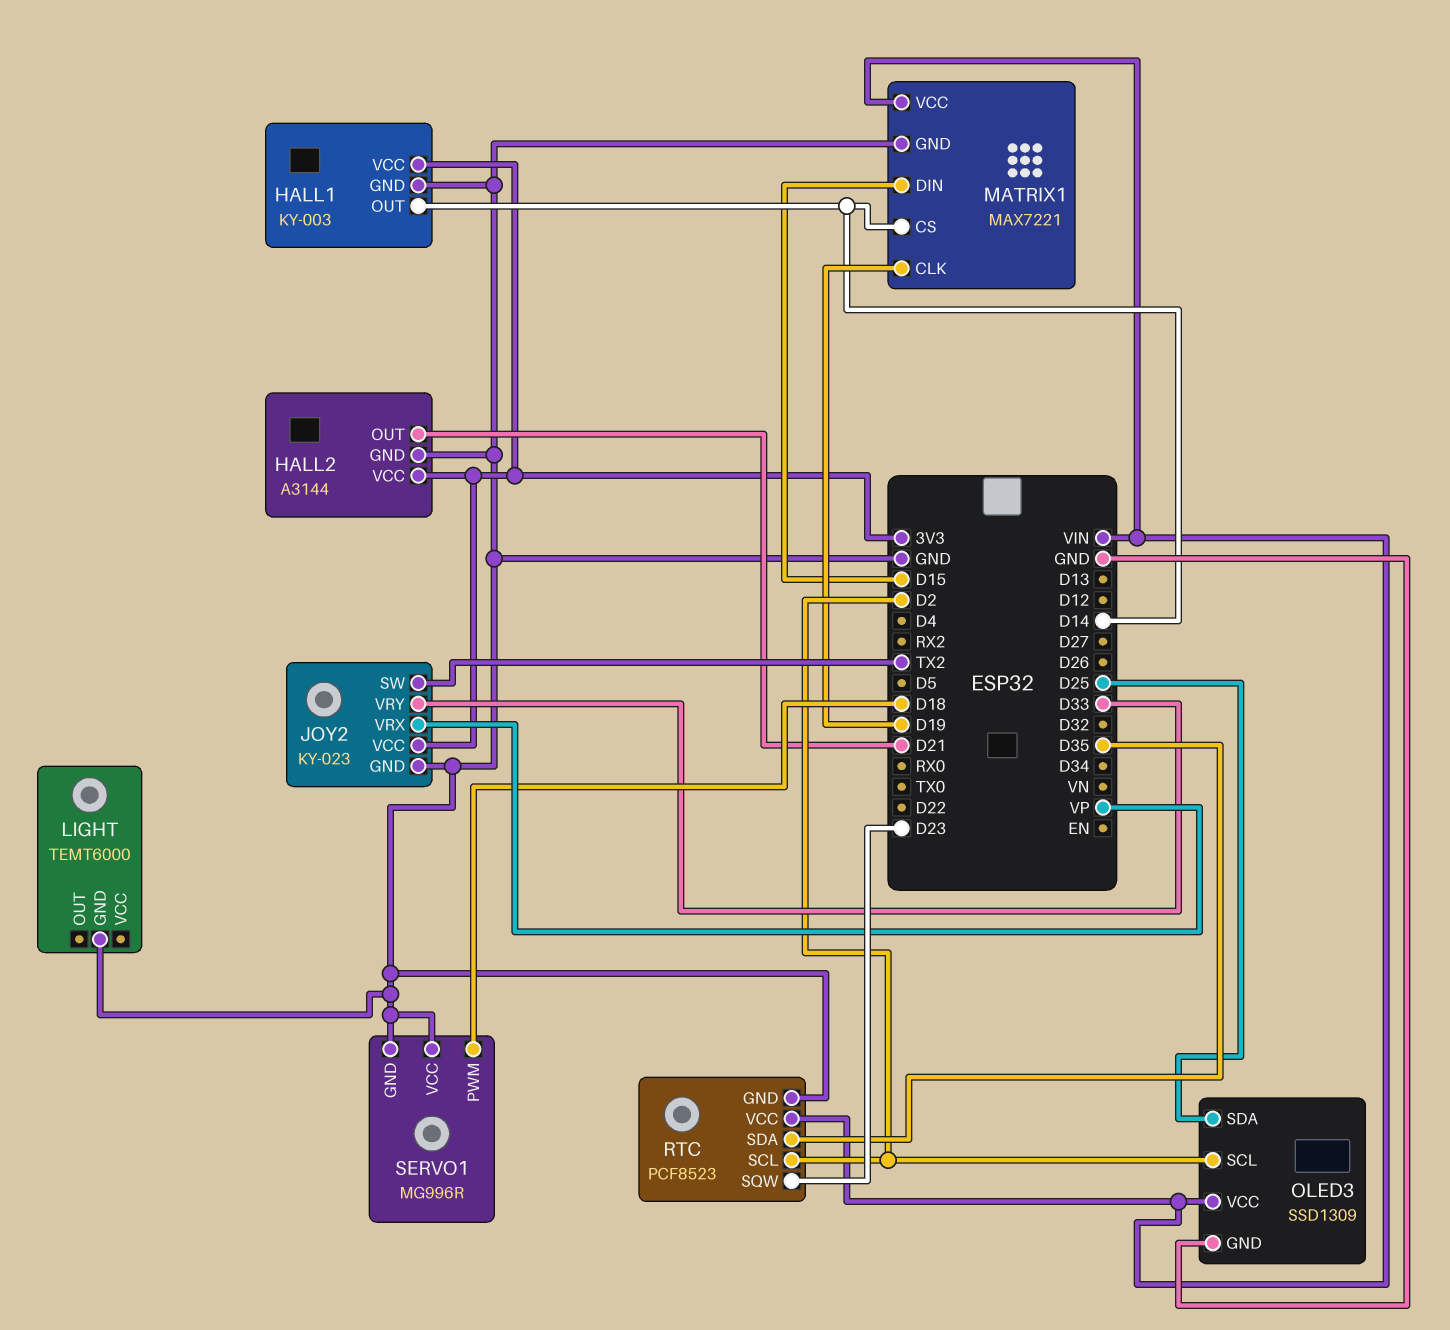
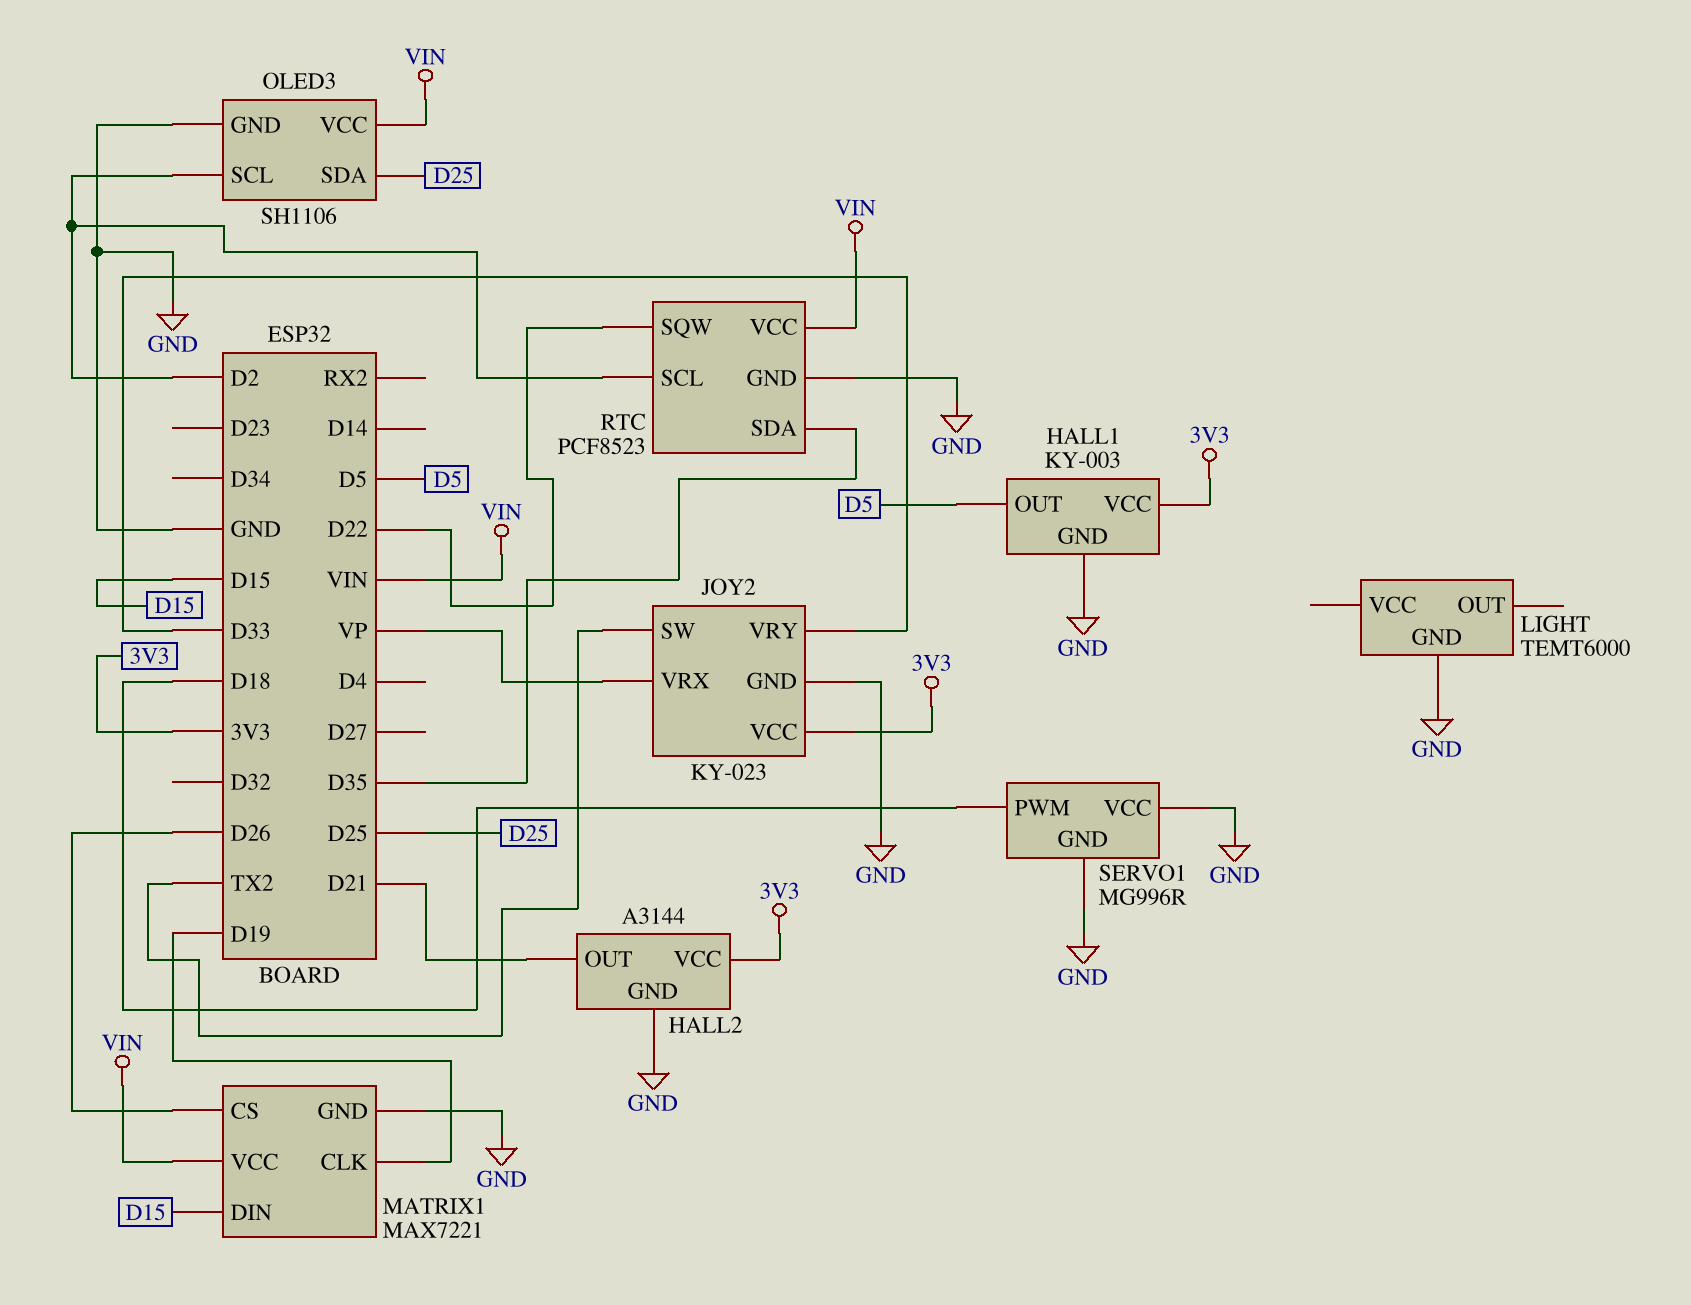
HALL1 pin OUT: D14 -> D5
MATRIX1 pin CS: D14 -> D26
OLED3: SSD1309 -> SH1106
RTC pin SQW: D23 -> D22

